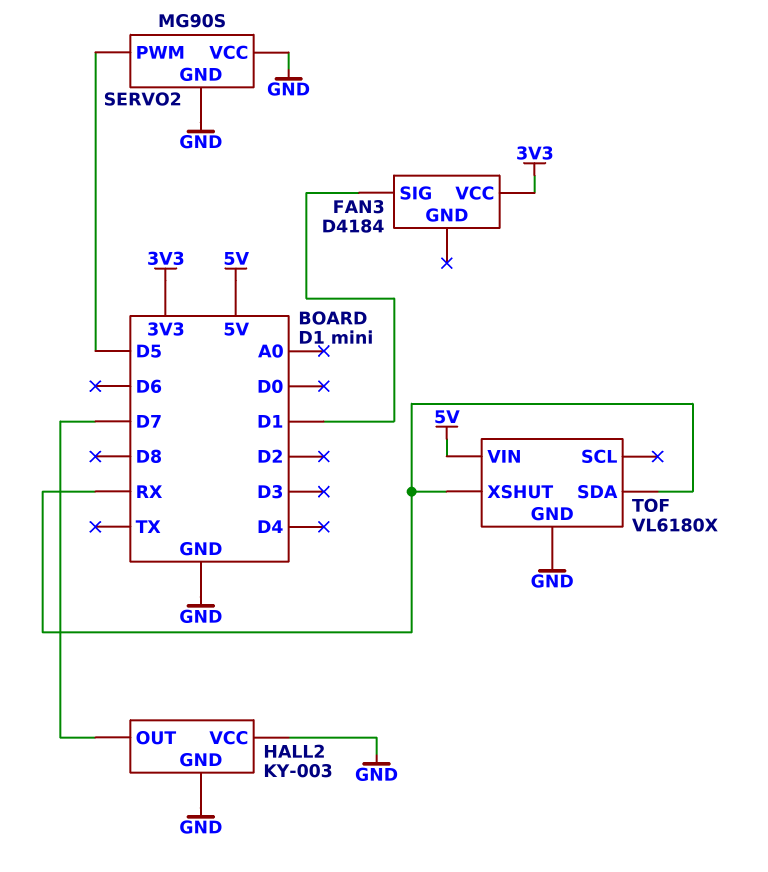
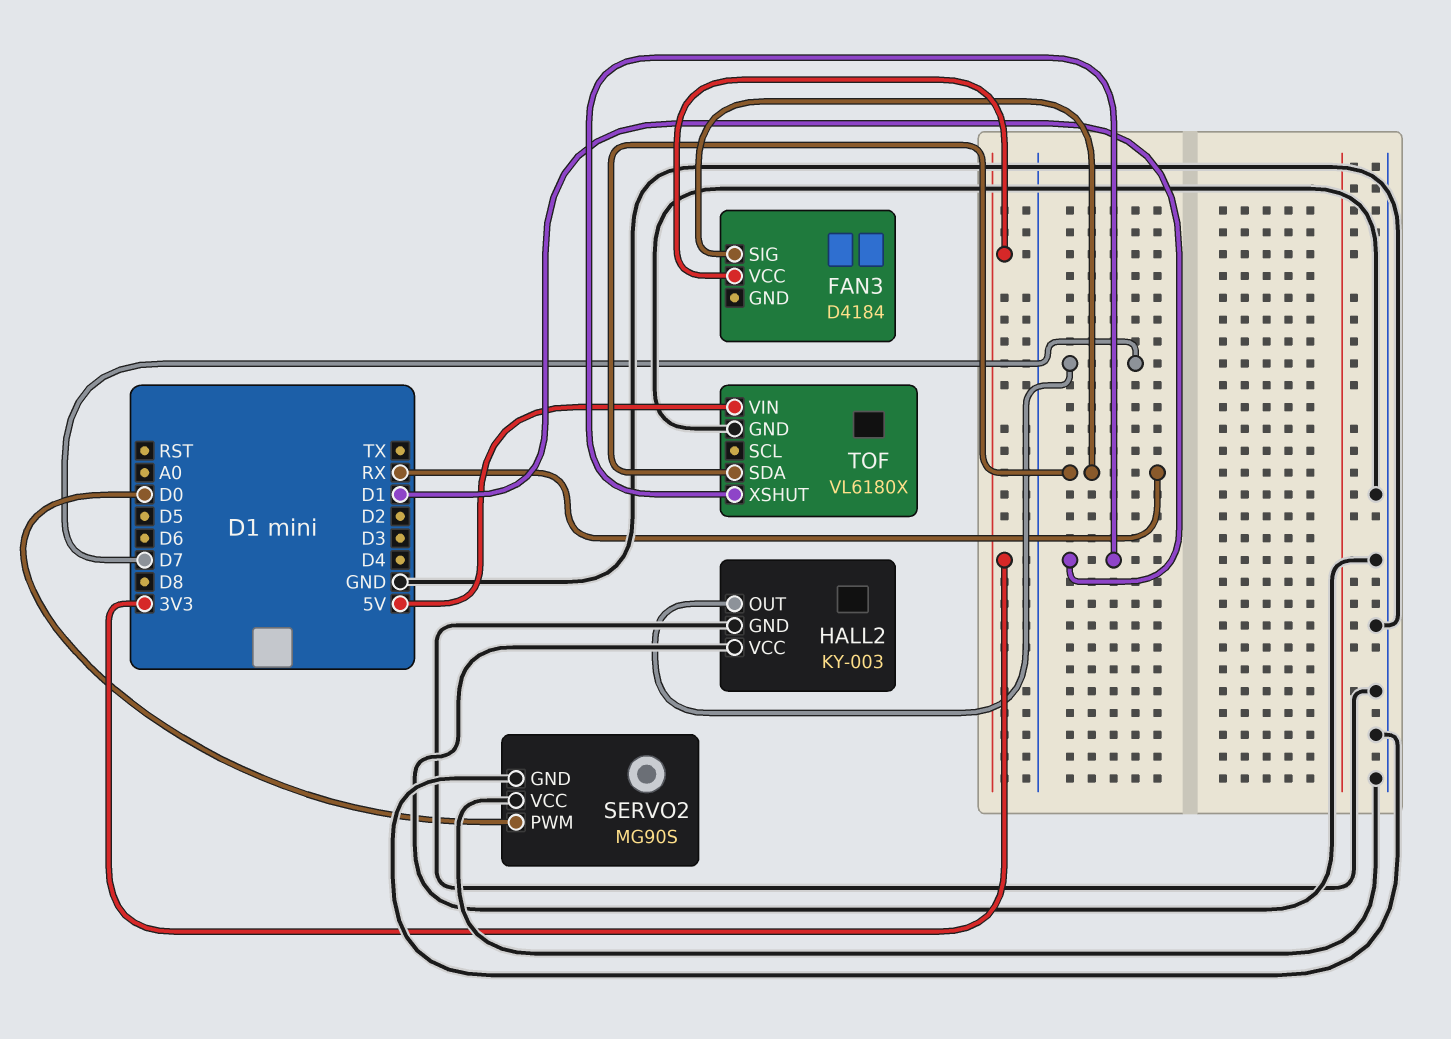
FAN3 pin SIG: D1 -> RX
SERVO2 pin PWM: D5 -> D0
TOF pin XSHUT: RX -> D1

